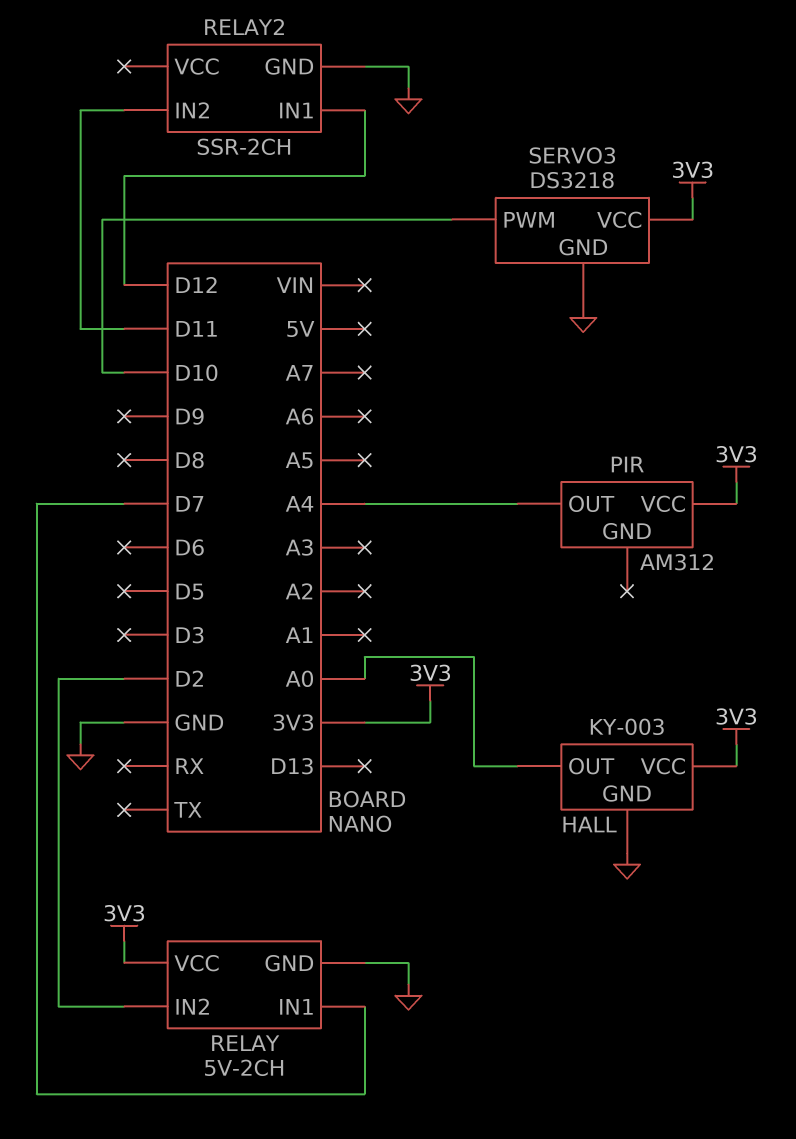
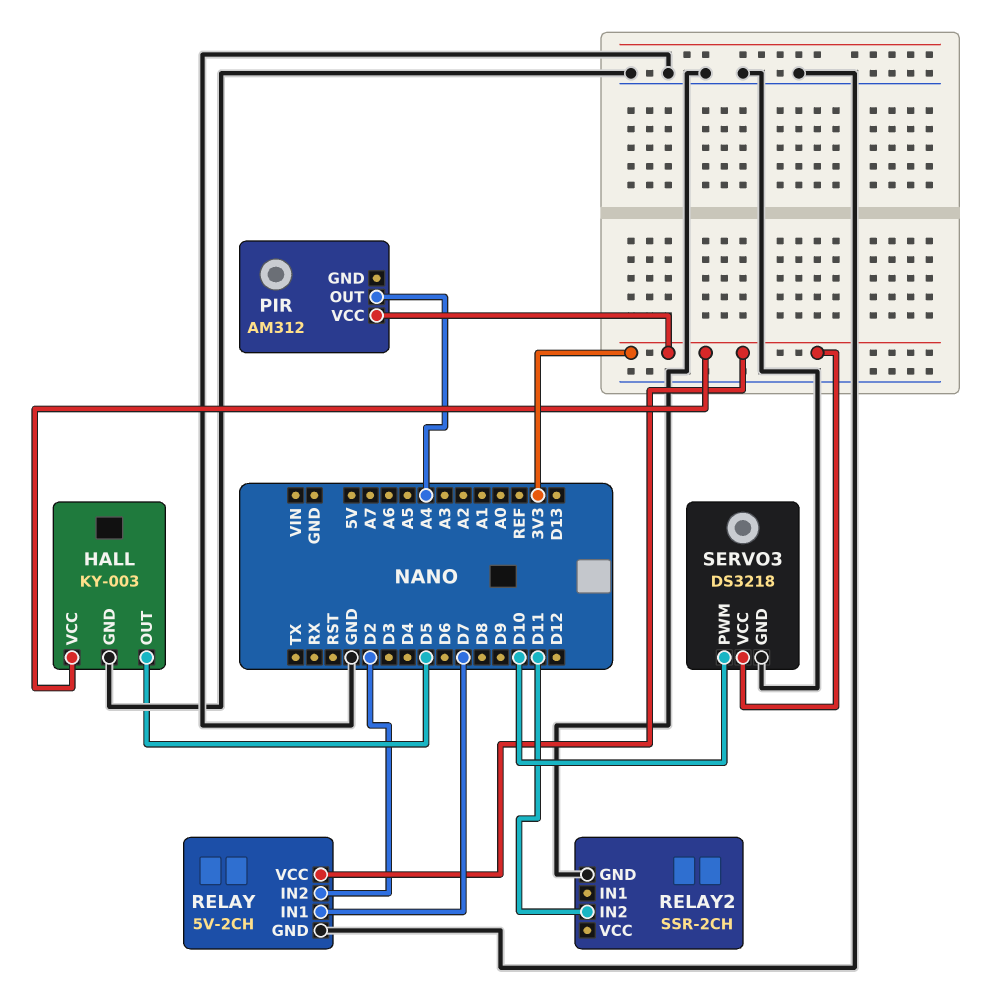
HALL pin OUT: A0 -> D5
RELAY2 pin IN1: D12 -> none

